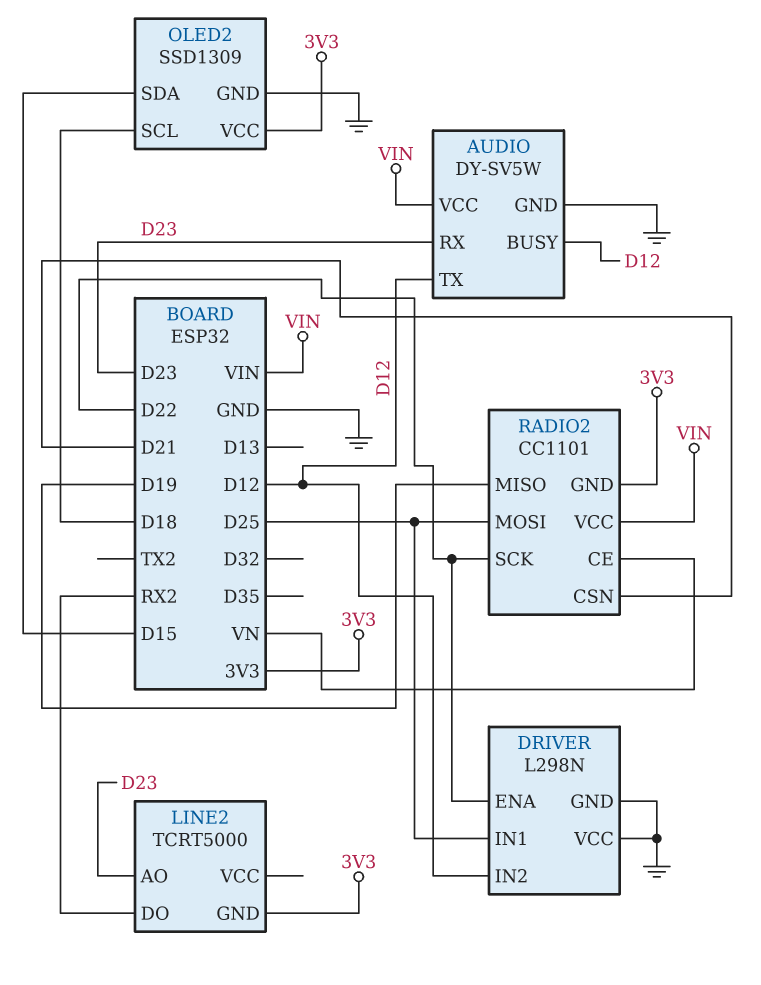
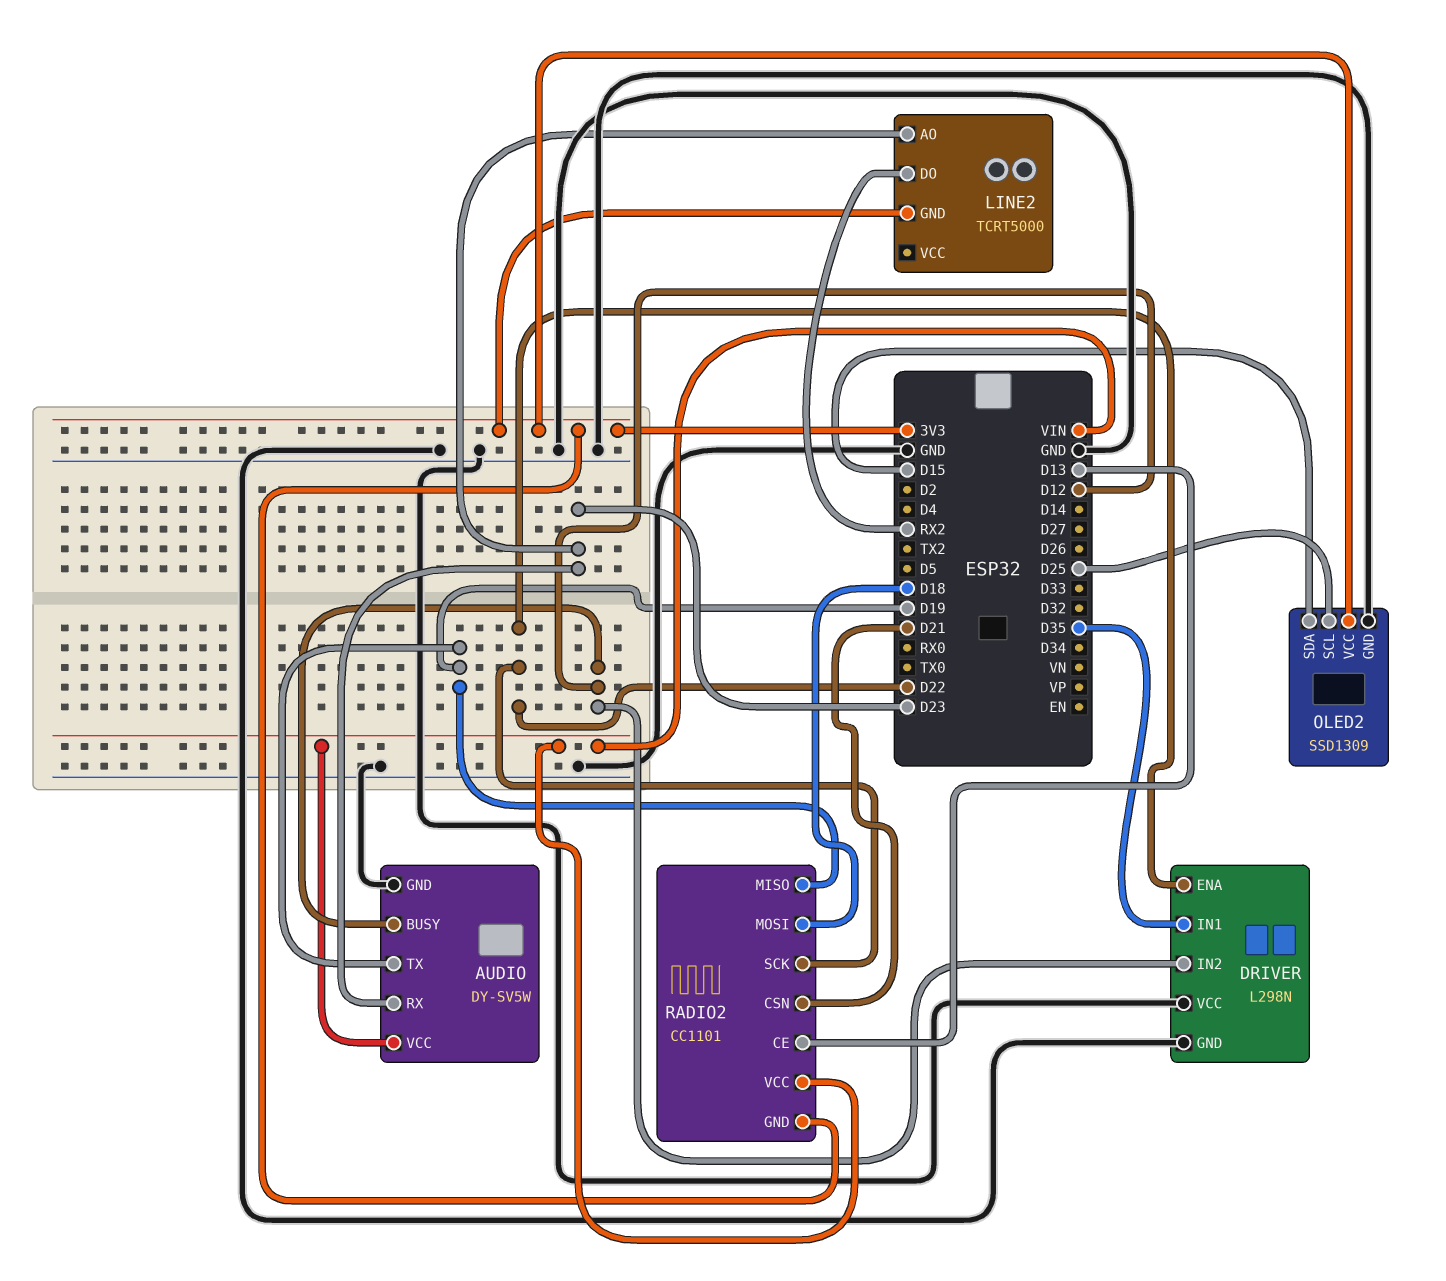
AUDIO pin TX: D12 -> D19
DRIVER pin IN1: D25 -> D35
OLED2 pin SCL: D18 -> D25
RADIO2 pin CE: VN -> D13
RADIO2 pin MOSI: D25 -> D18

